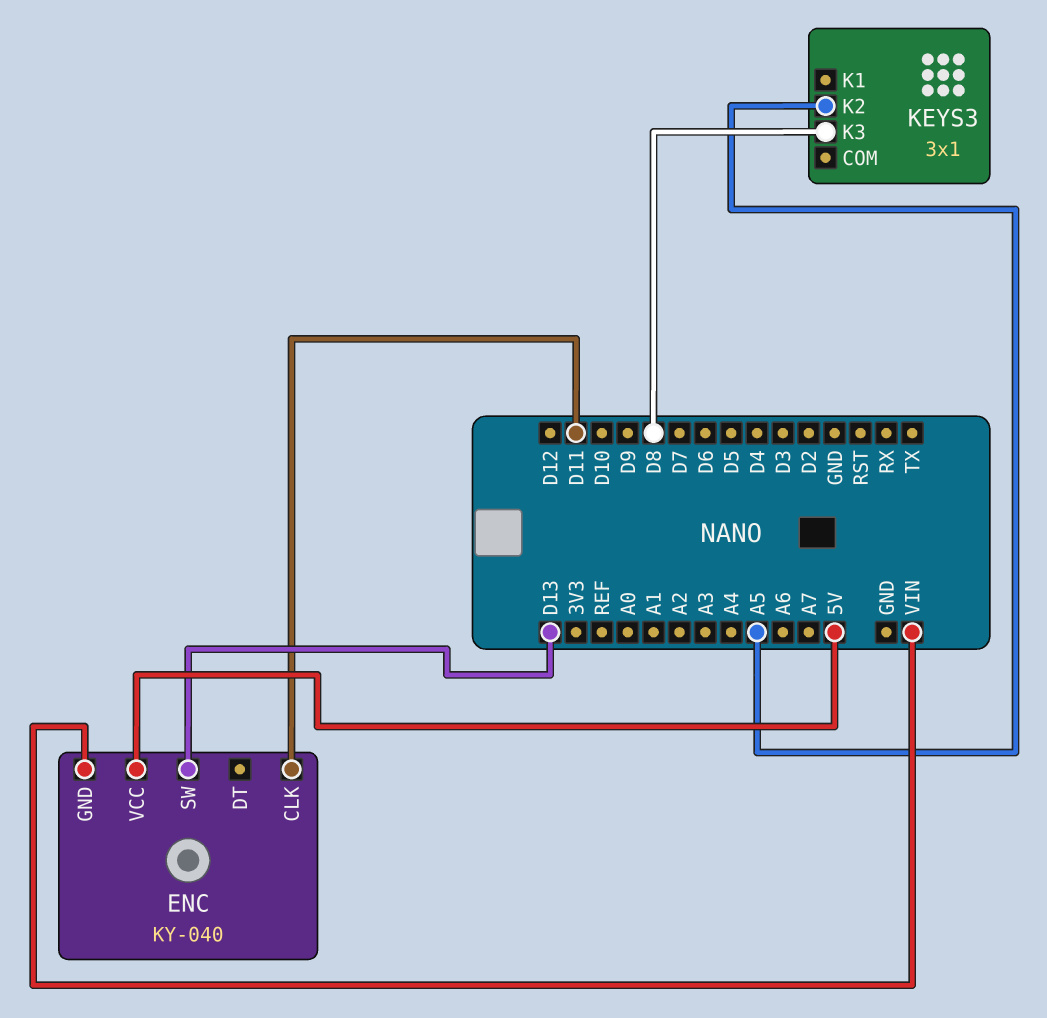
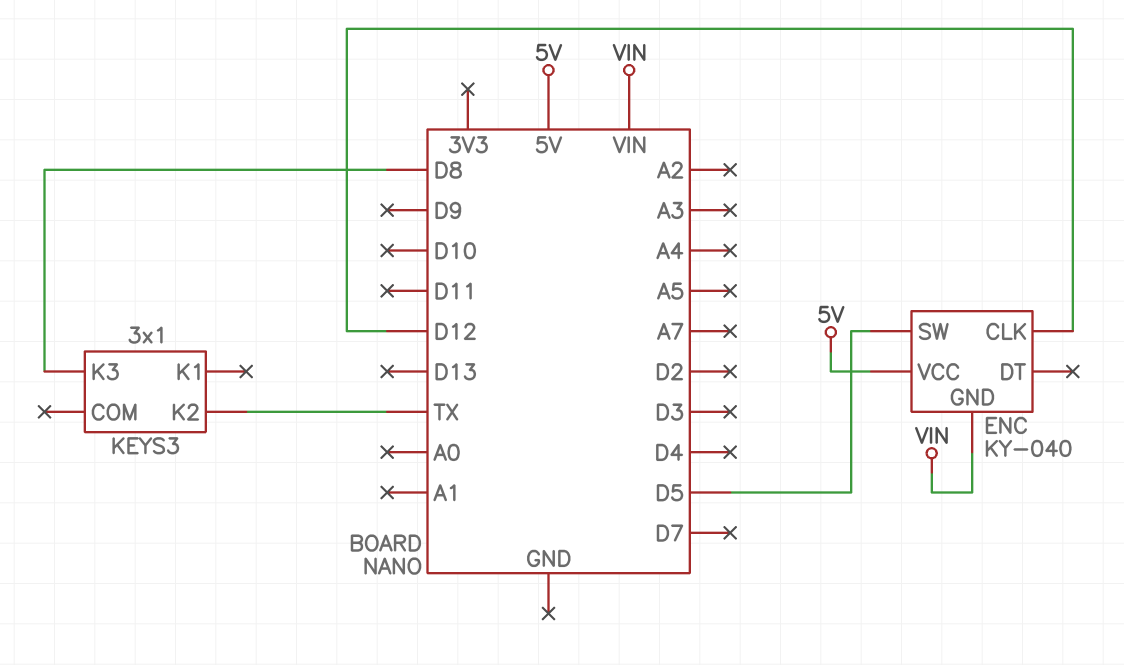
ENC pin CLK: D11 -> D12
ENC pin SW: D13 -> D5
KEYS3 pin K2: A5 -> TX

